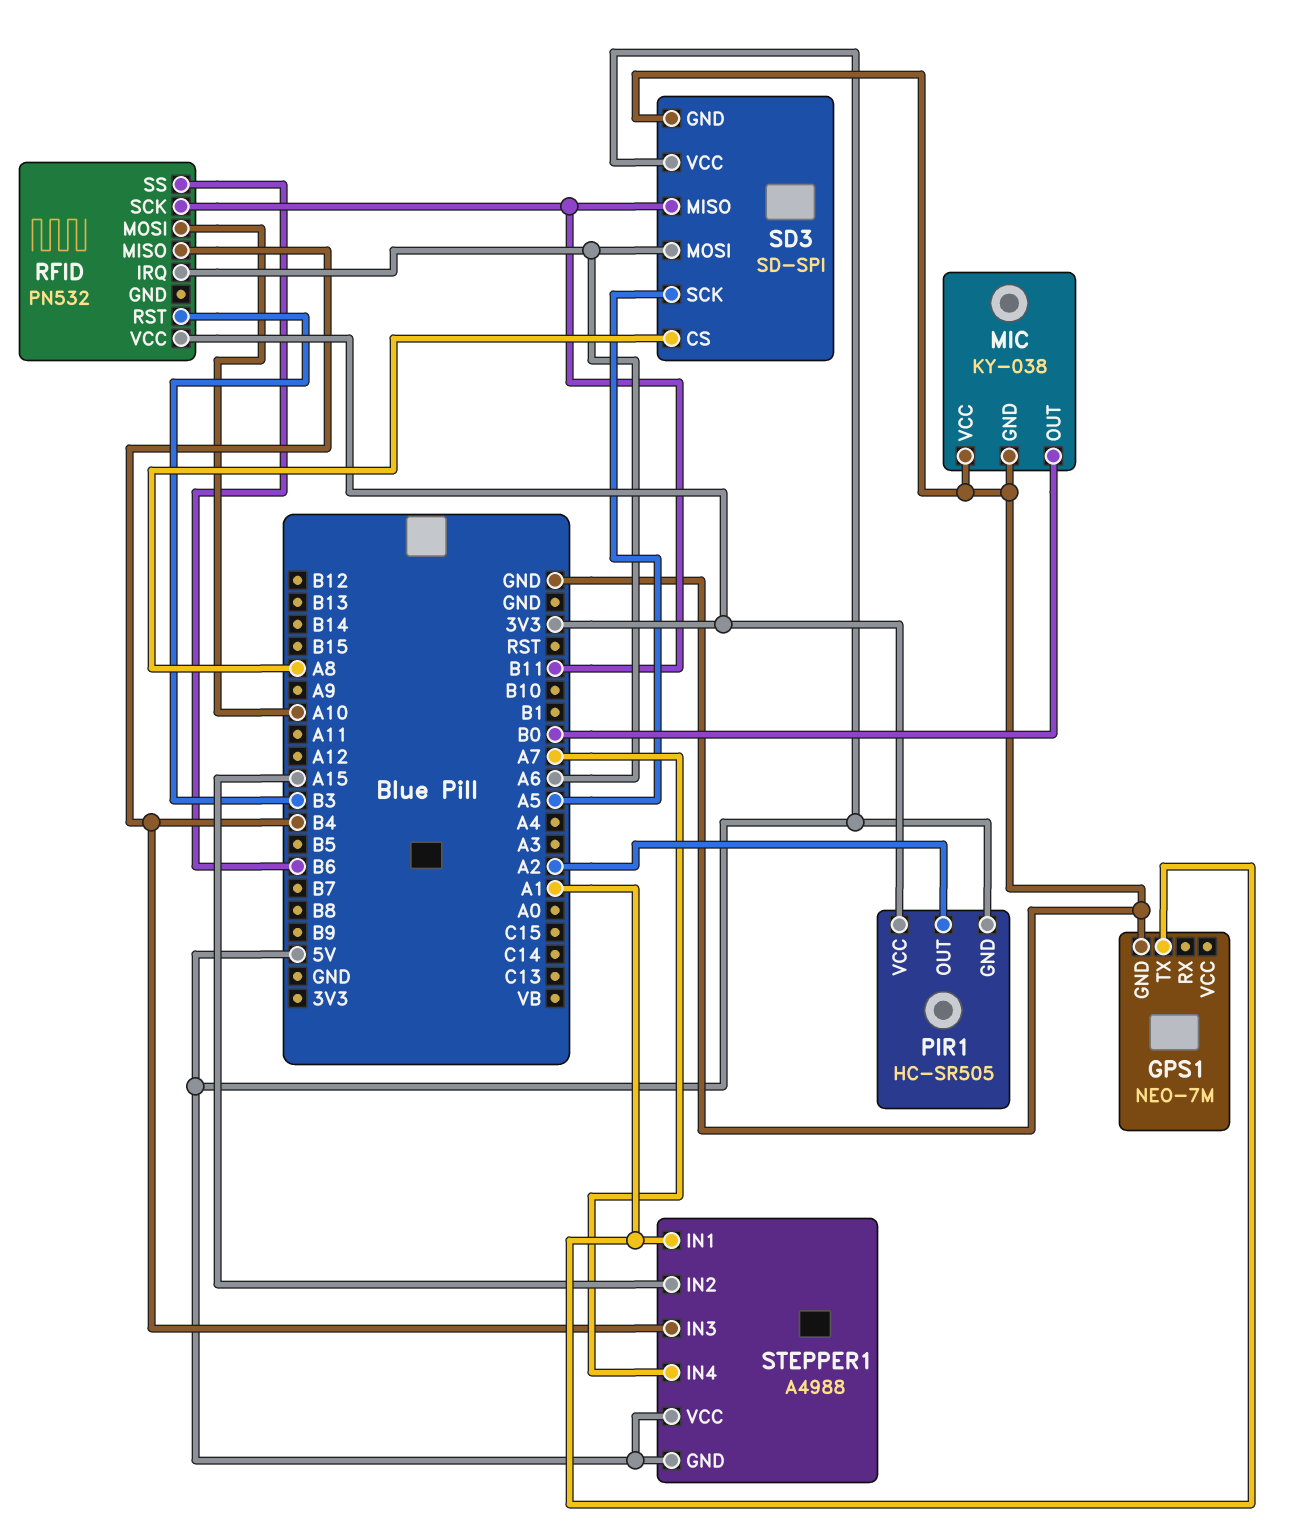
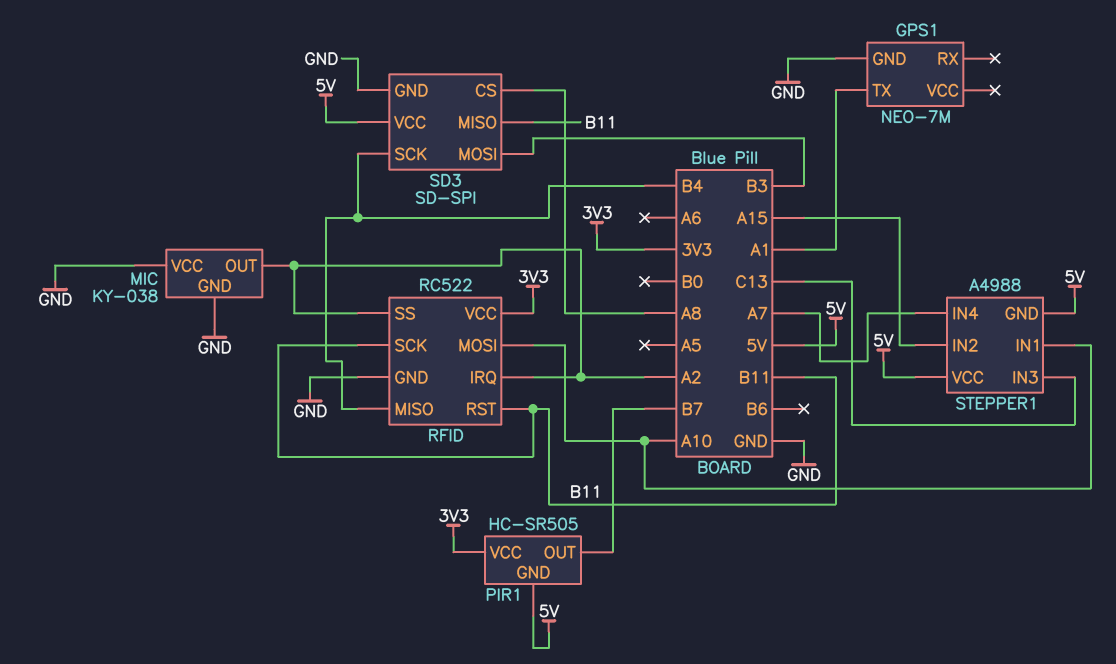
MIC pin OUT: B0 -> A2
PIR1 pin OUT: A2 -> B7
RFID: PN532 -> RC522
RFID pin GND: none -> GND
RFID pin IRQ: A6 -> A2
RFID pin RST: B3 -> B11
RFID pin SS: B6 -> A2
SD3 pin MOSI: A6 -> B3
SD3 pin SCK: A5 -> B4
STEPPER1 pin IN1: A1 -> A10
STEPPER1 pin IN3: B4 -> C13

